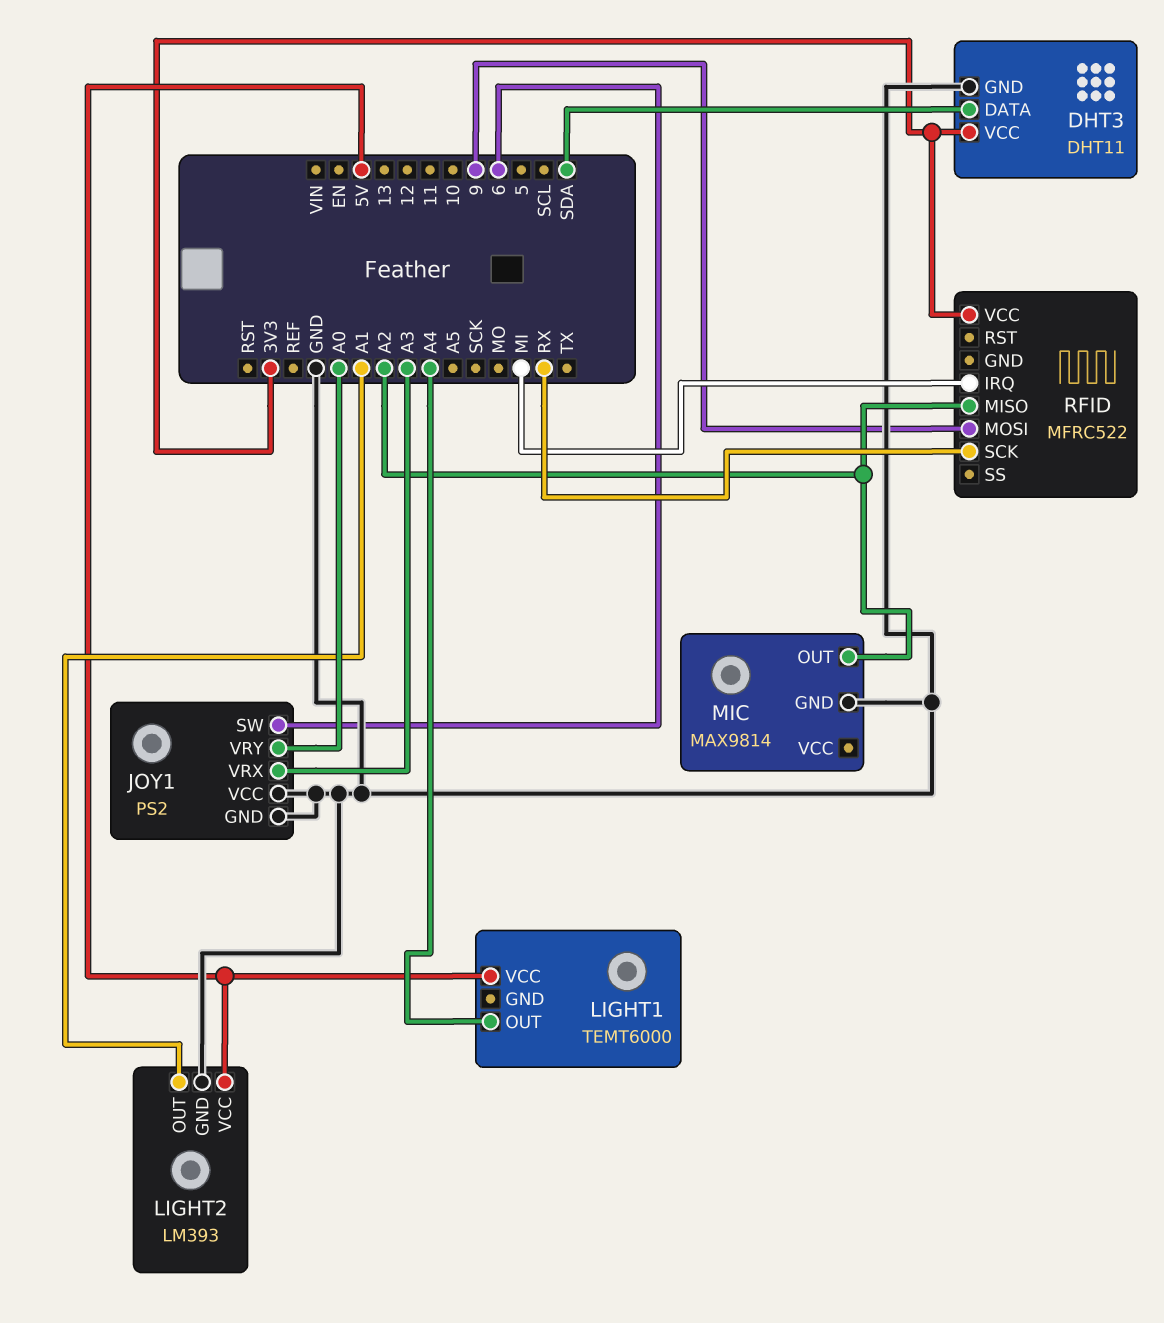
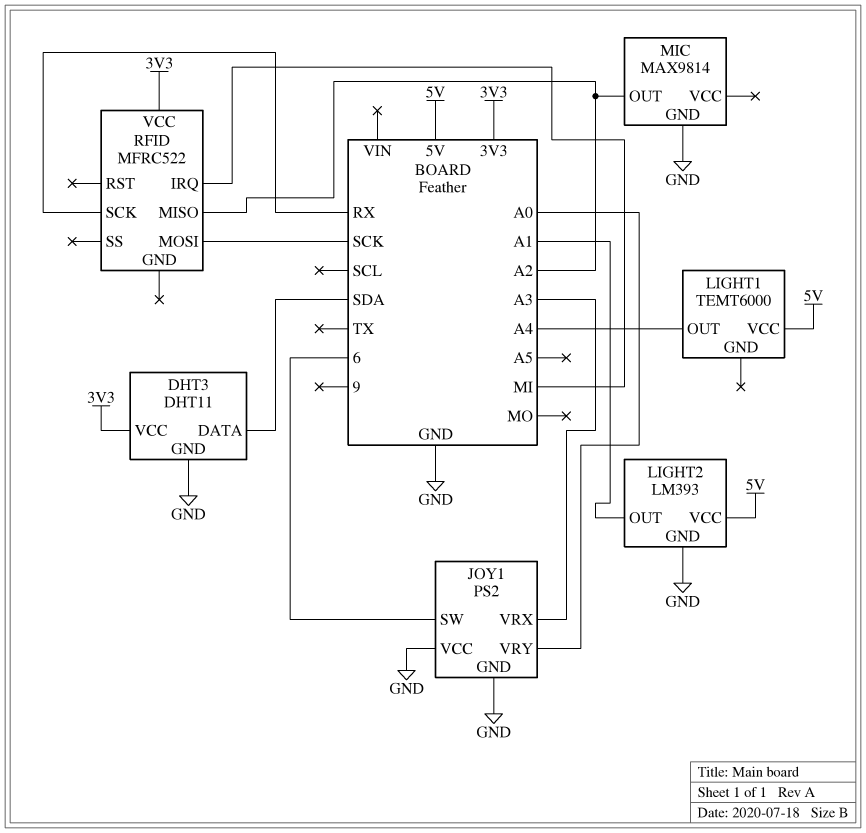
RFID pin MOSI: 9 -> SCK

